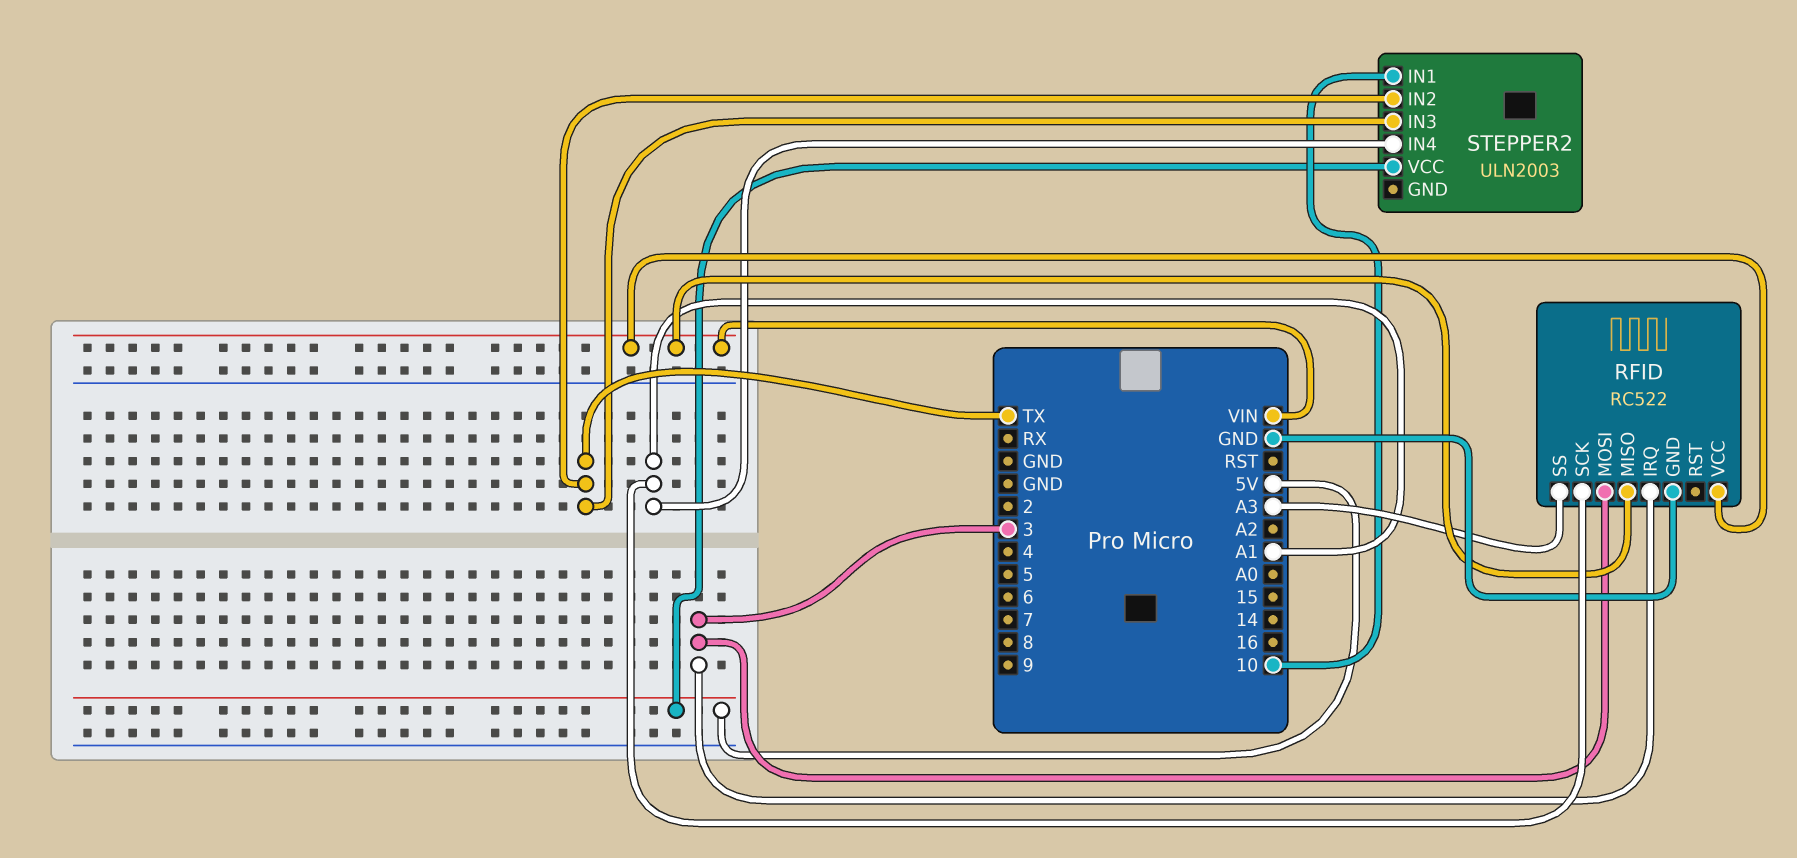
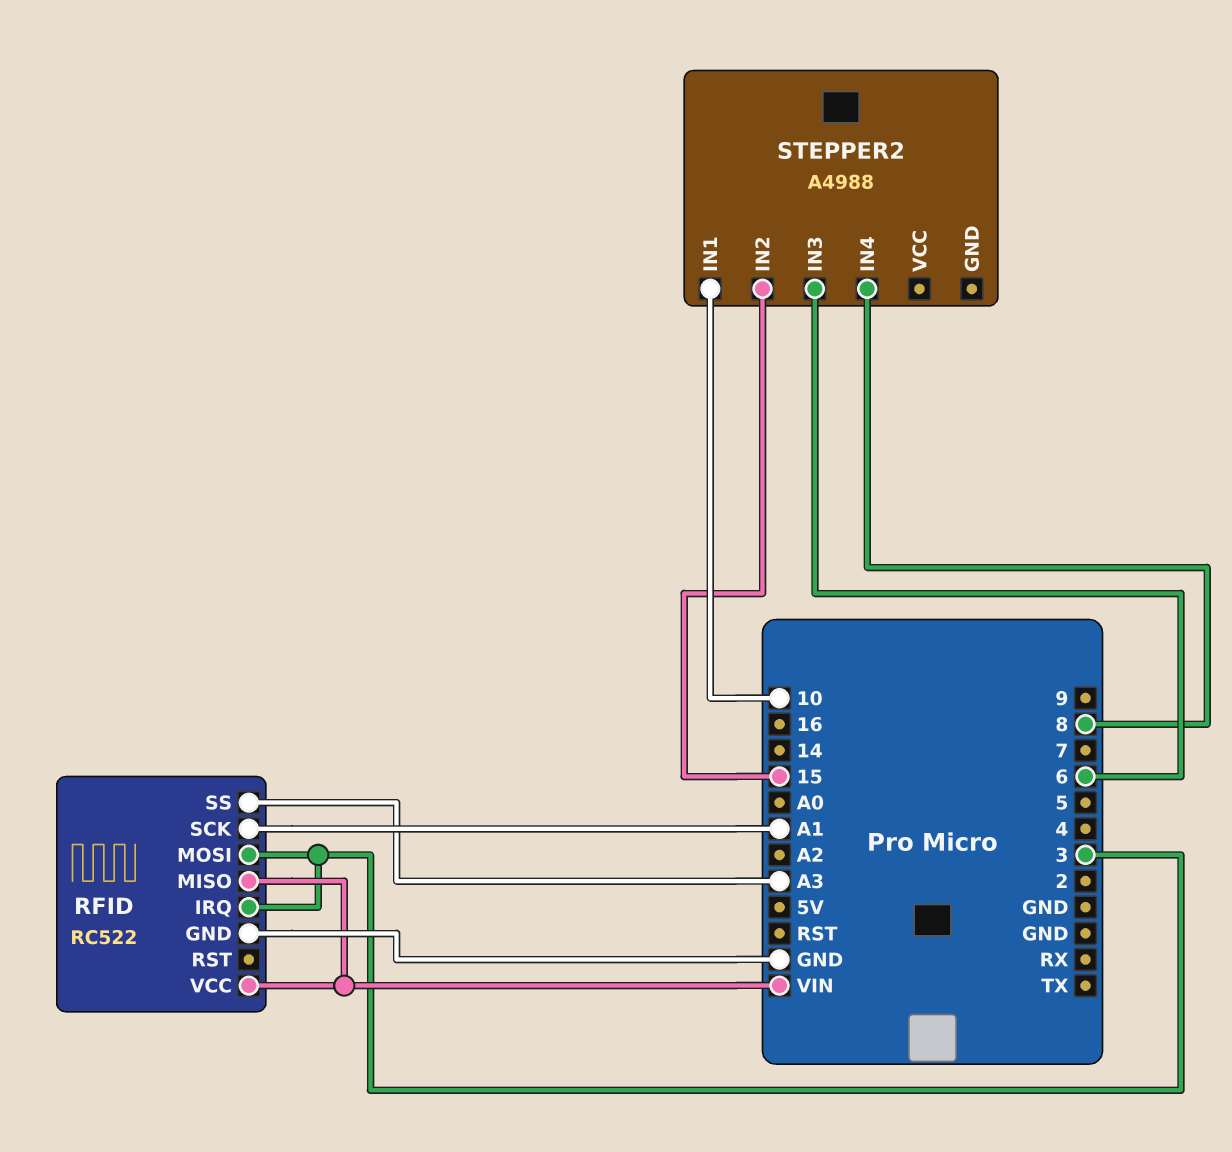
STEPPER2: ULN2003 -> A4988
STEPPER2 pin IN2: TX -> 15
STEPPER2 pin IN3: TX -> 6
STEPPER2 pin IN4: A1 -> 8
STEPPER2 pin VCC: 5V -> none

